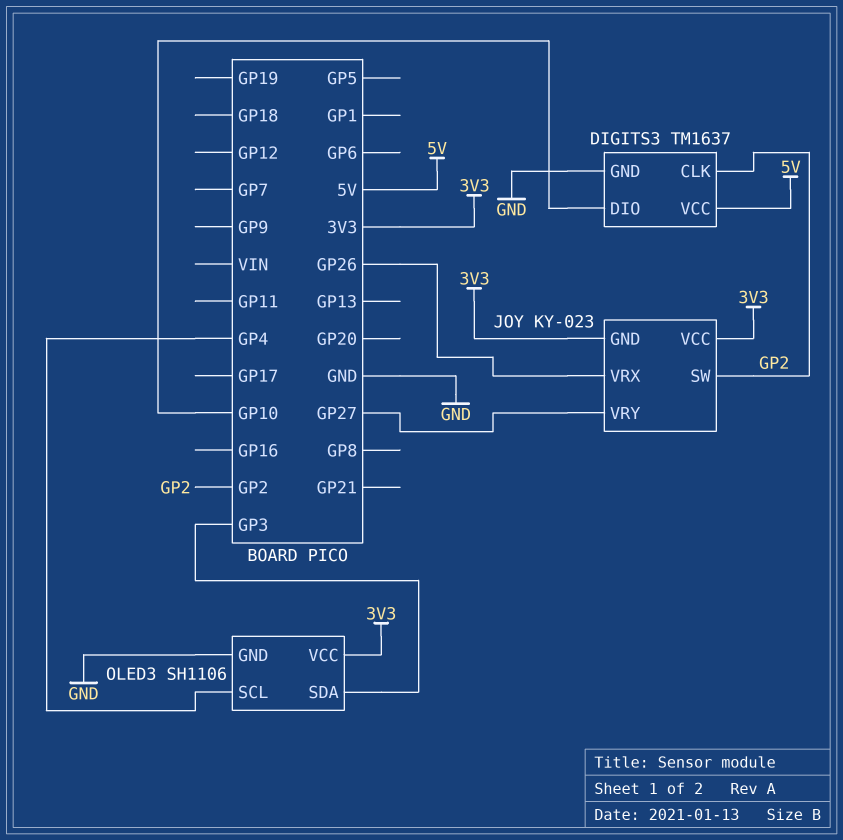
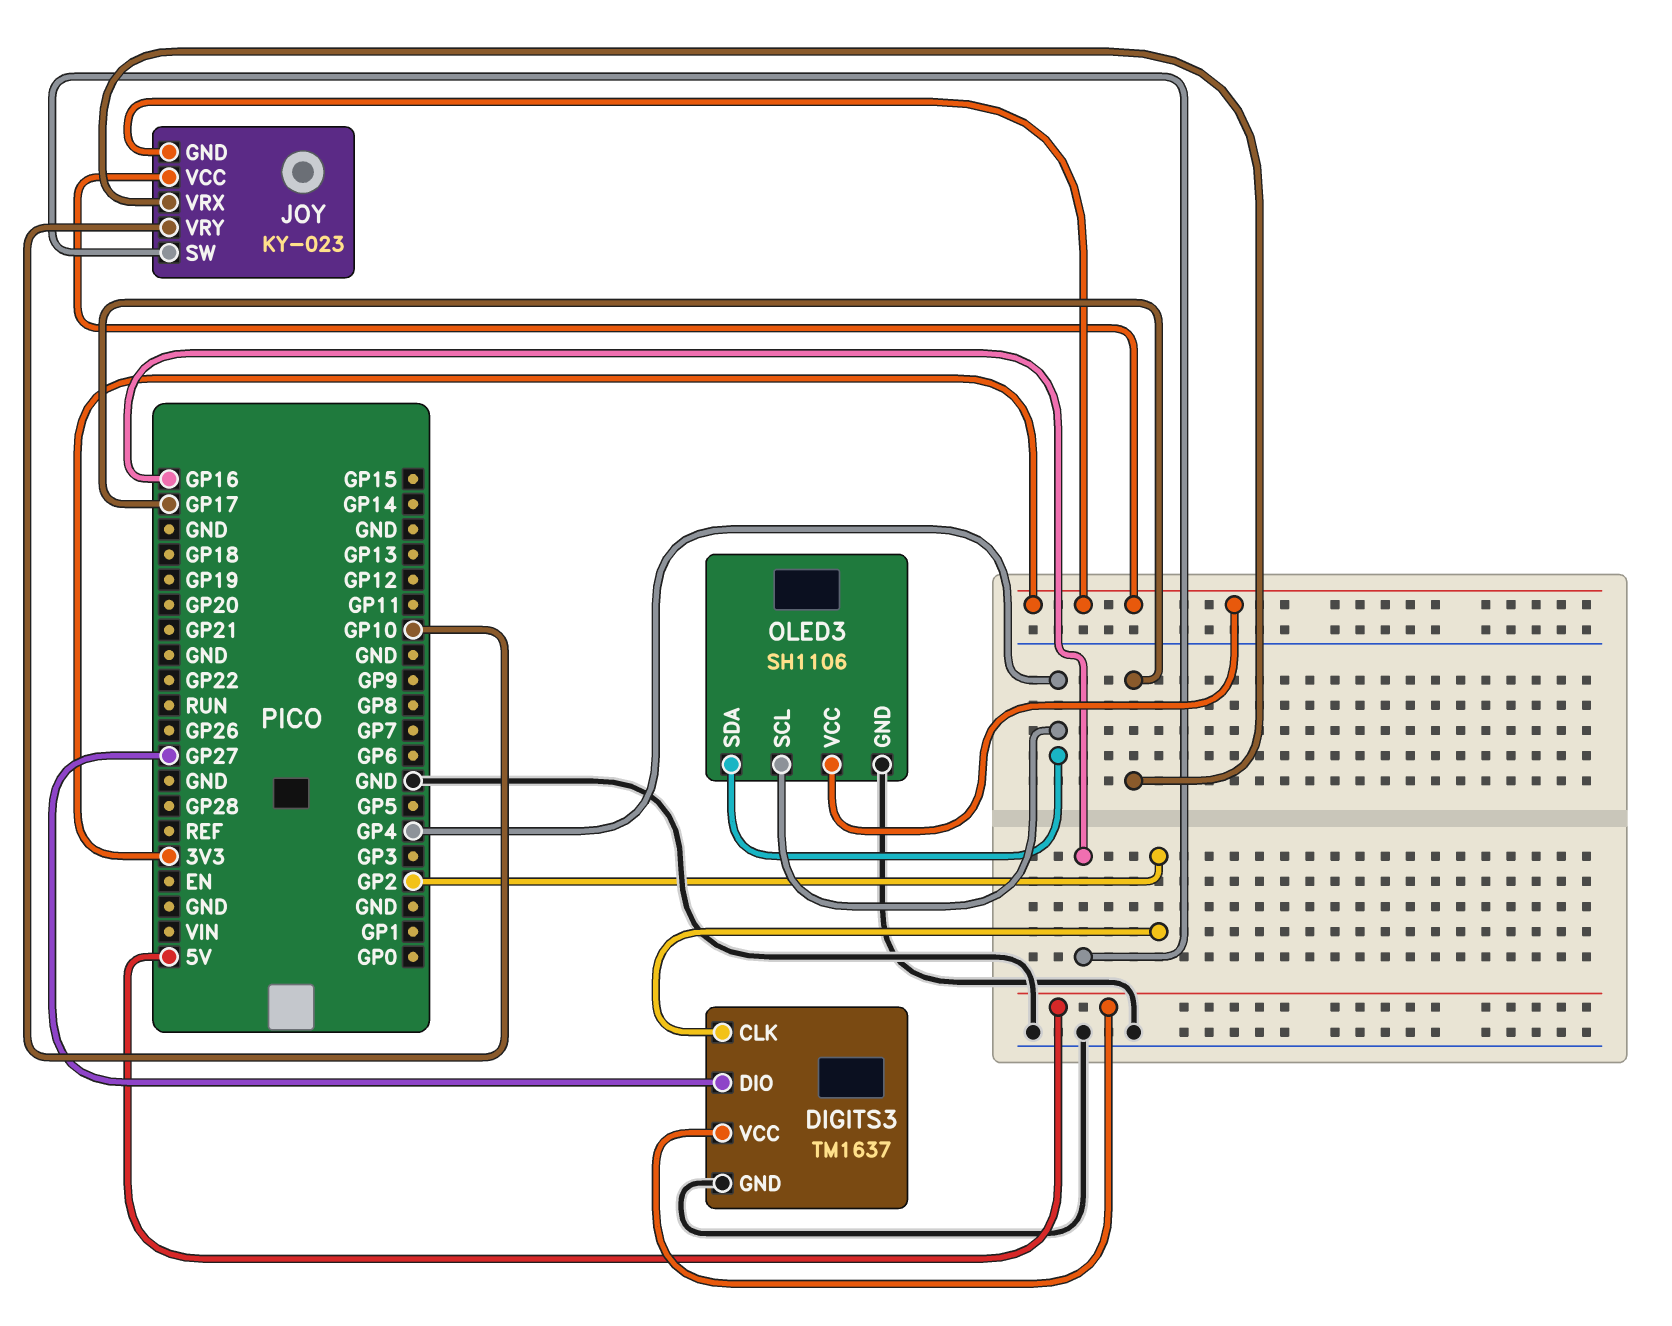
DIGITS3 pin DIO: GP10 -> GP27
JOY pin SW: GP2 -> GP16
JOY pin VRX: GP26 -> GP17
JOY pin VRY: GP27 -> GP10
OLED3 pin SDA: GP3 -> GP4

